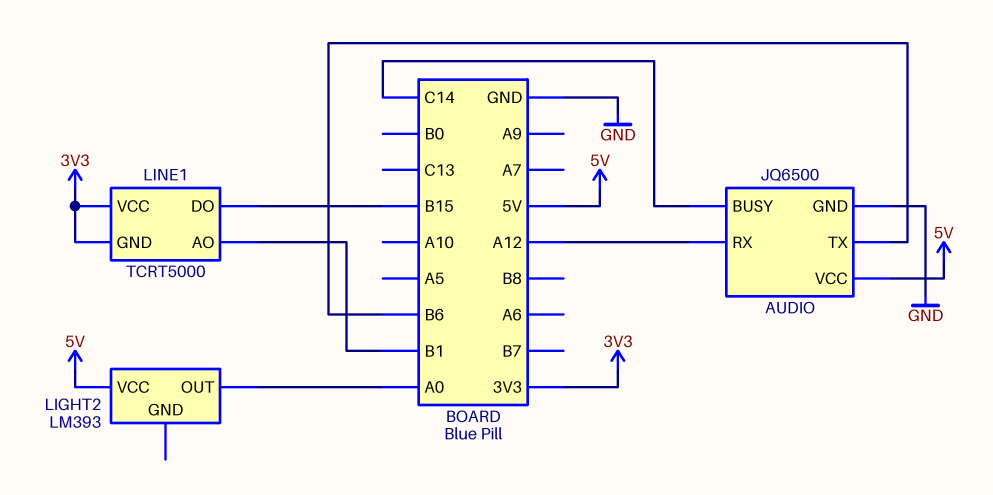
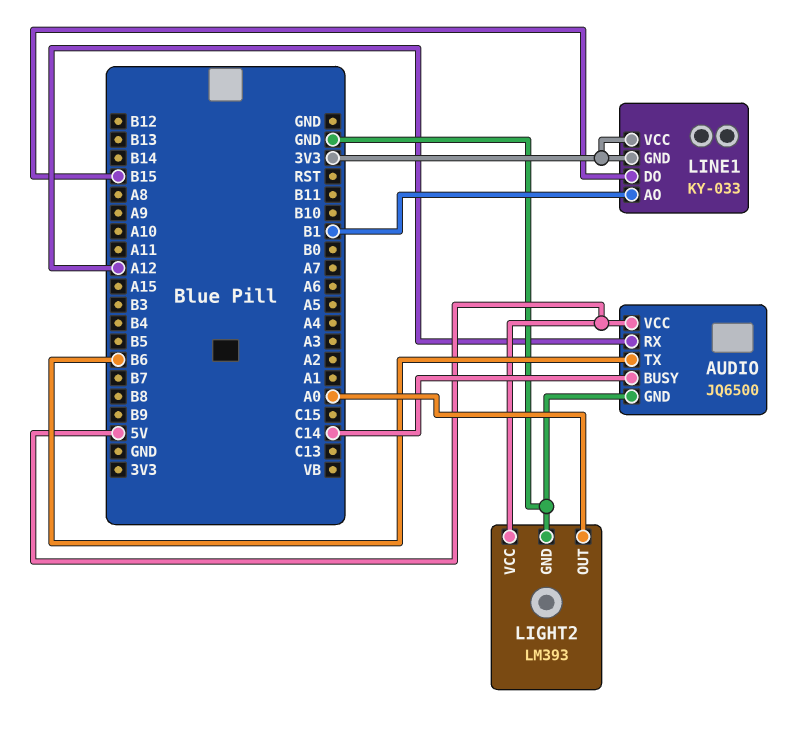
LIGHT2 pin GND: none -> GND
LINE1: TCRT5000 -> KY-033

